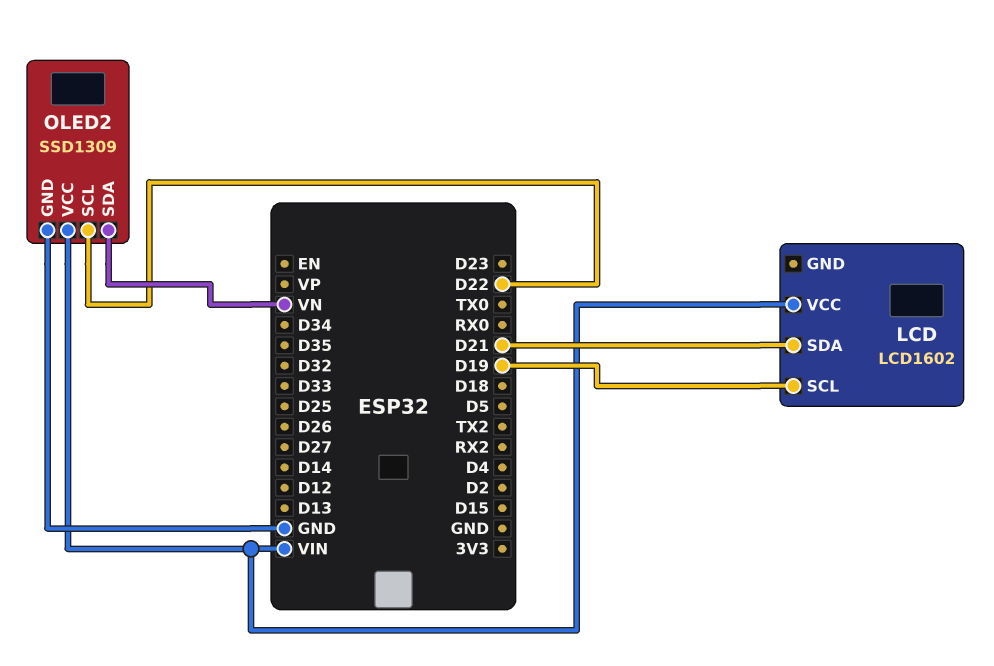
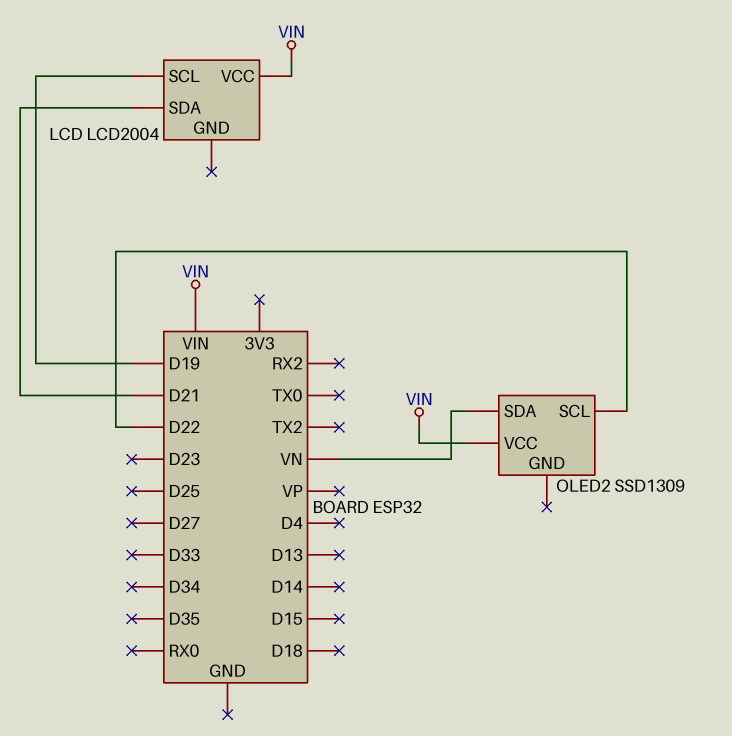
LCD: LCD1602 -> LCD2004
OLED2 pin GND: GND -> none

